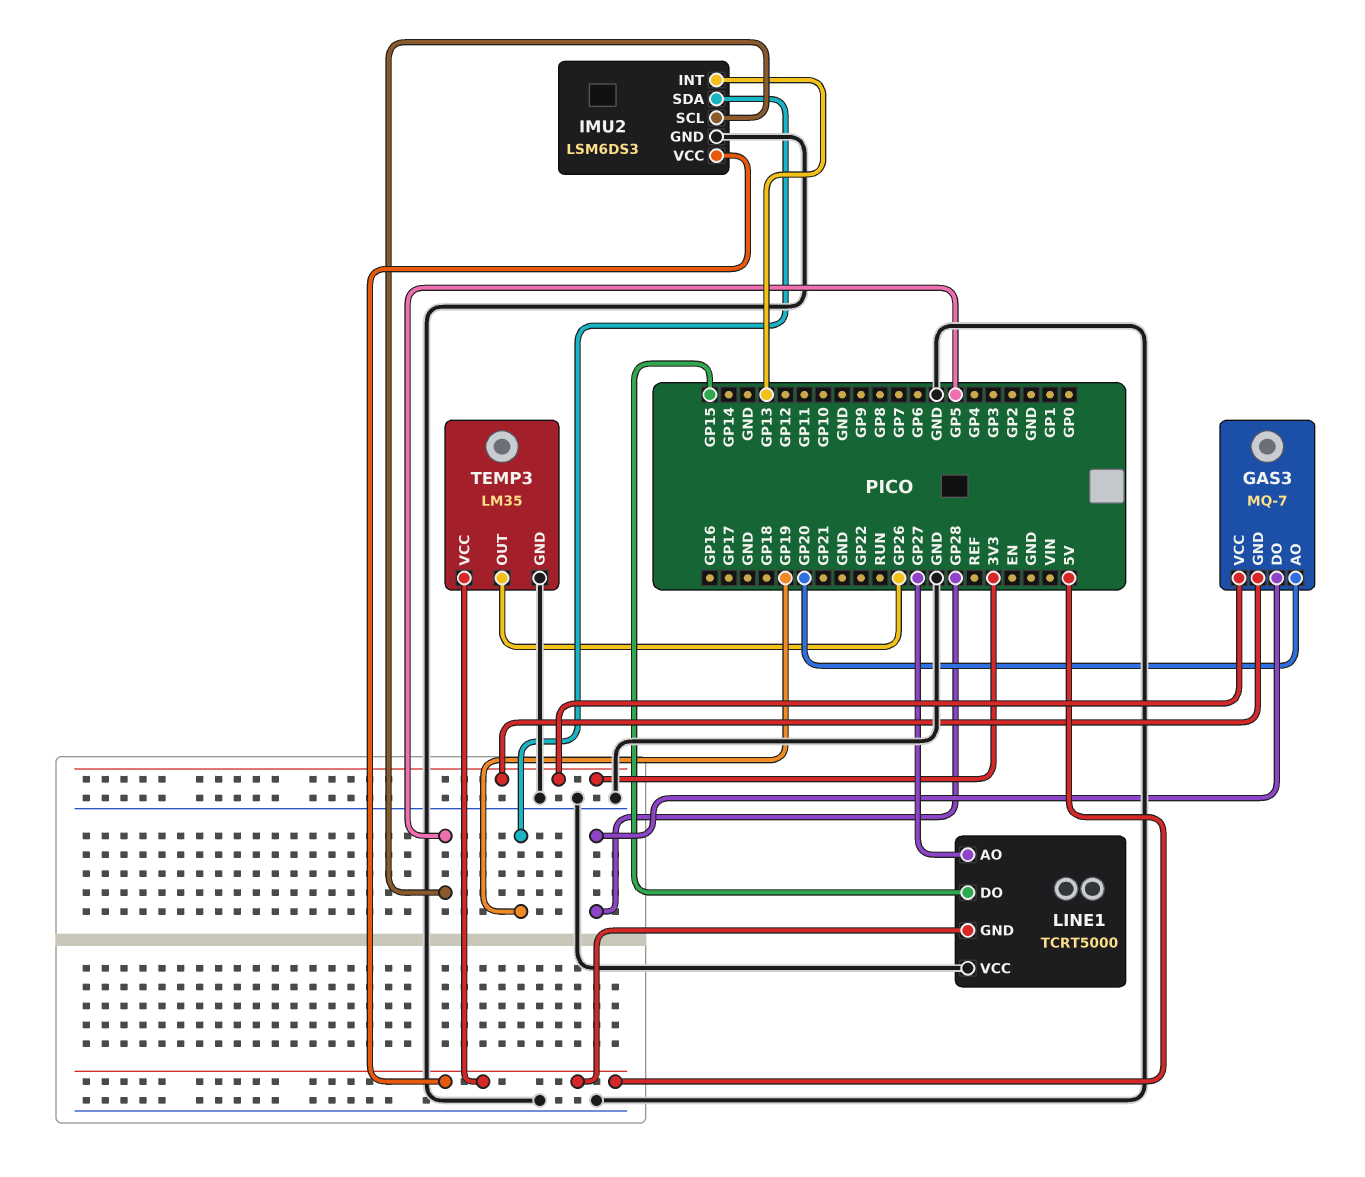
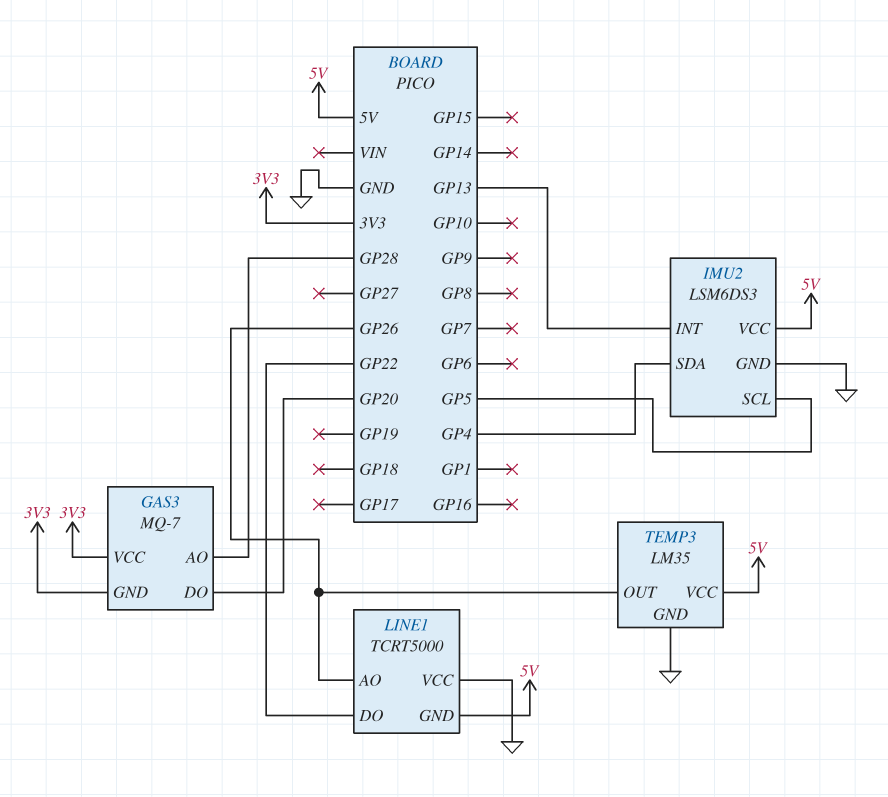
GAS3 pin AO: GP20 -> GP28
GAS3 pin DO: GP28 -> GP20
IMU2 pin SDA: GP19 -> GP4
LINE1 pin AO: GP27 -> GP26
LINE1 pin DO: GP15 -> GP22

